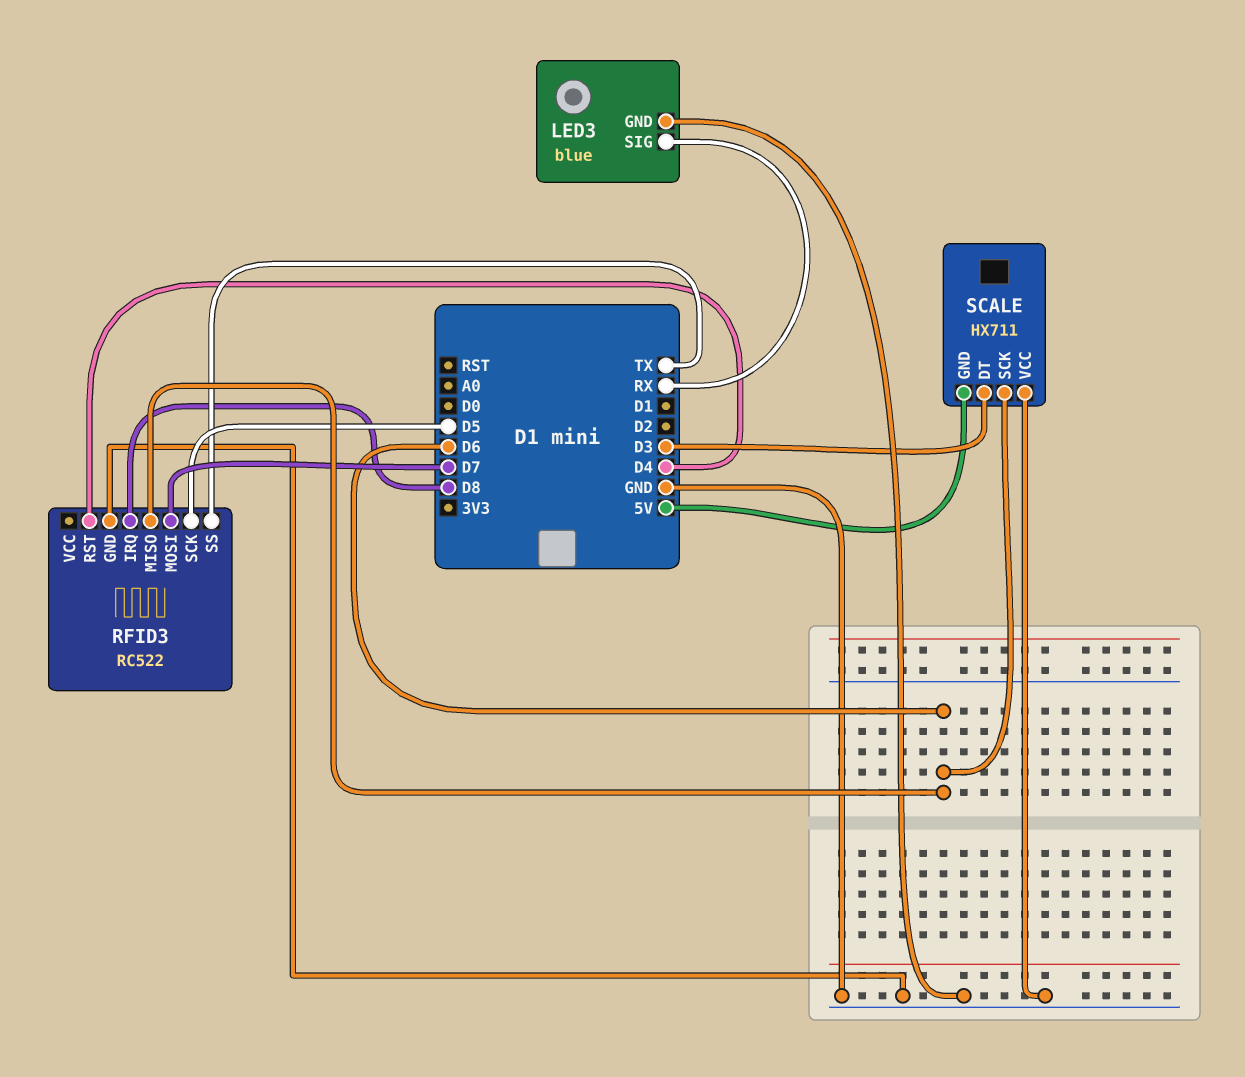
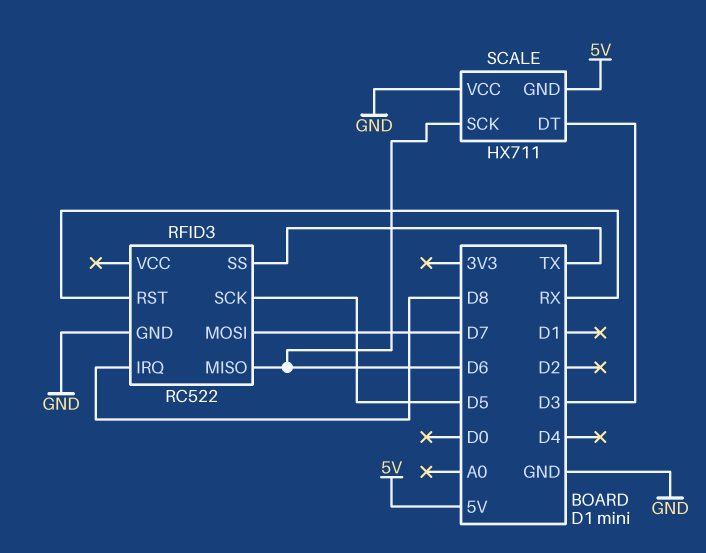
LED3: blue -> none
LED3 pin GND: GND -> none
LED3 pin SIG: RX -> none
RFID3 pin RST: D4 -> RX

